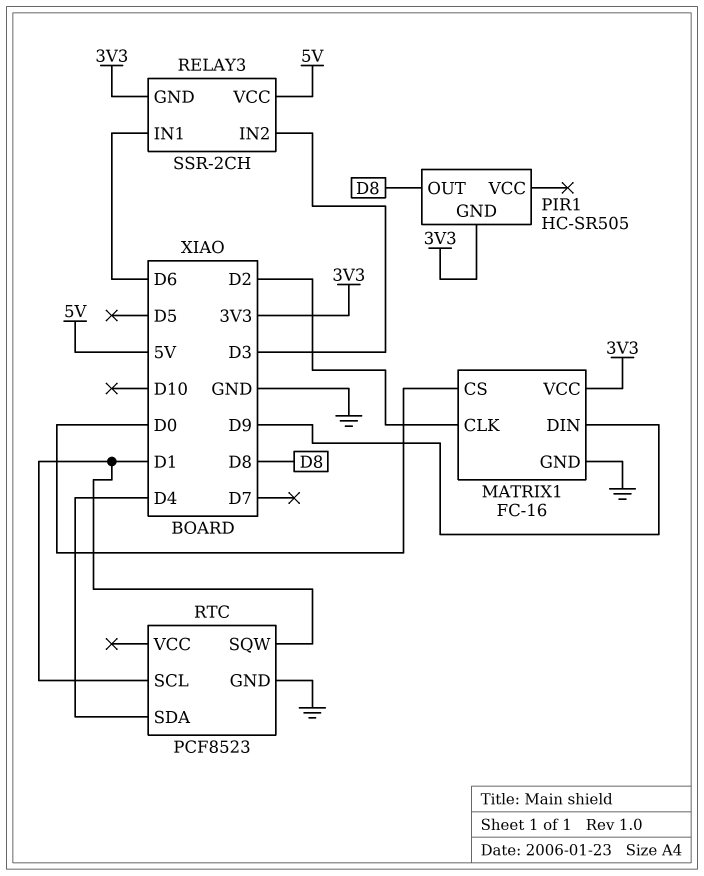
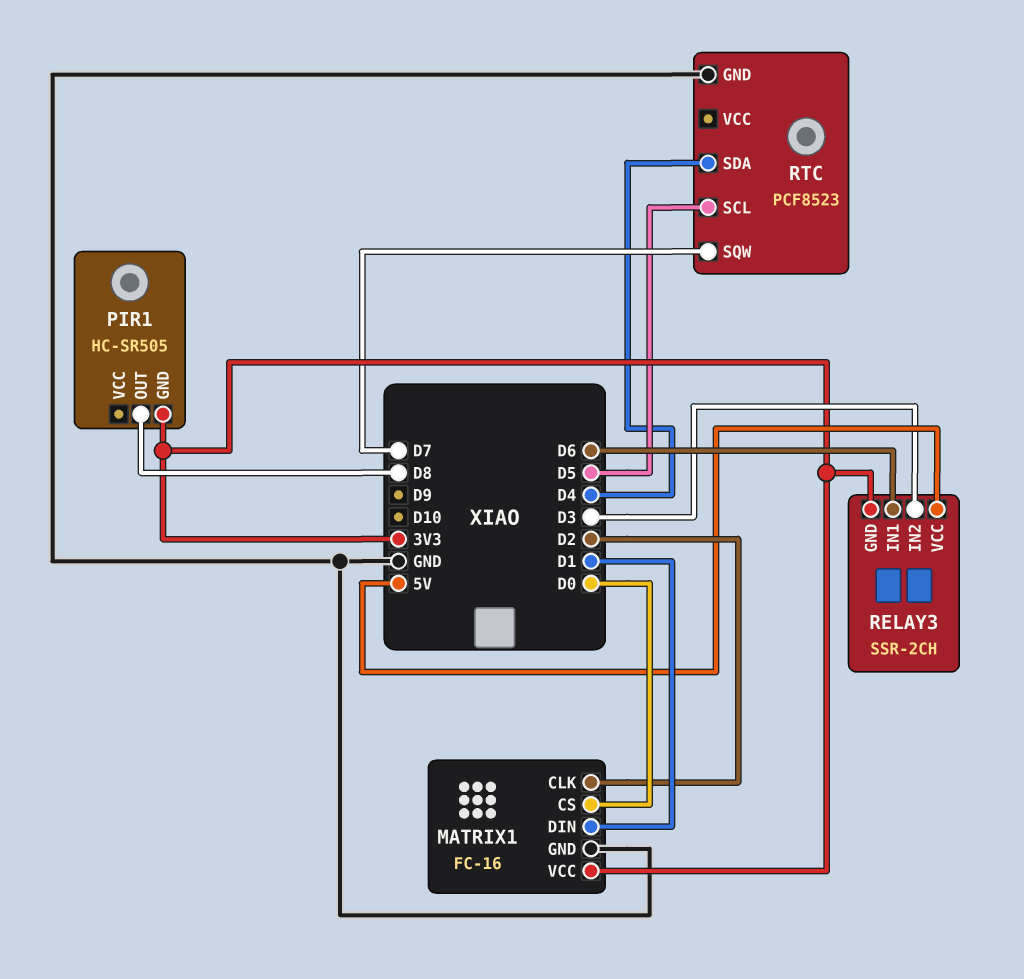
MATRIX1 pin DIN: D9 -> D1
RTC pin SCL: D1 -> D5
RTC pin SQW: D1 -> D7

